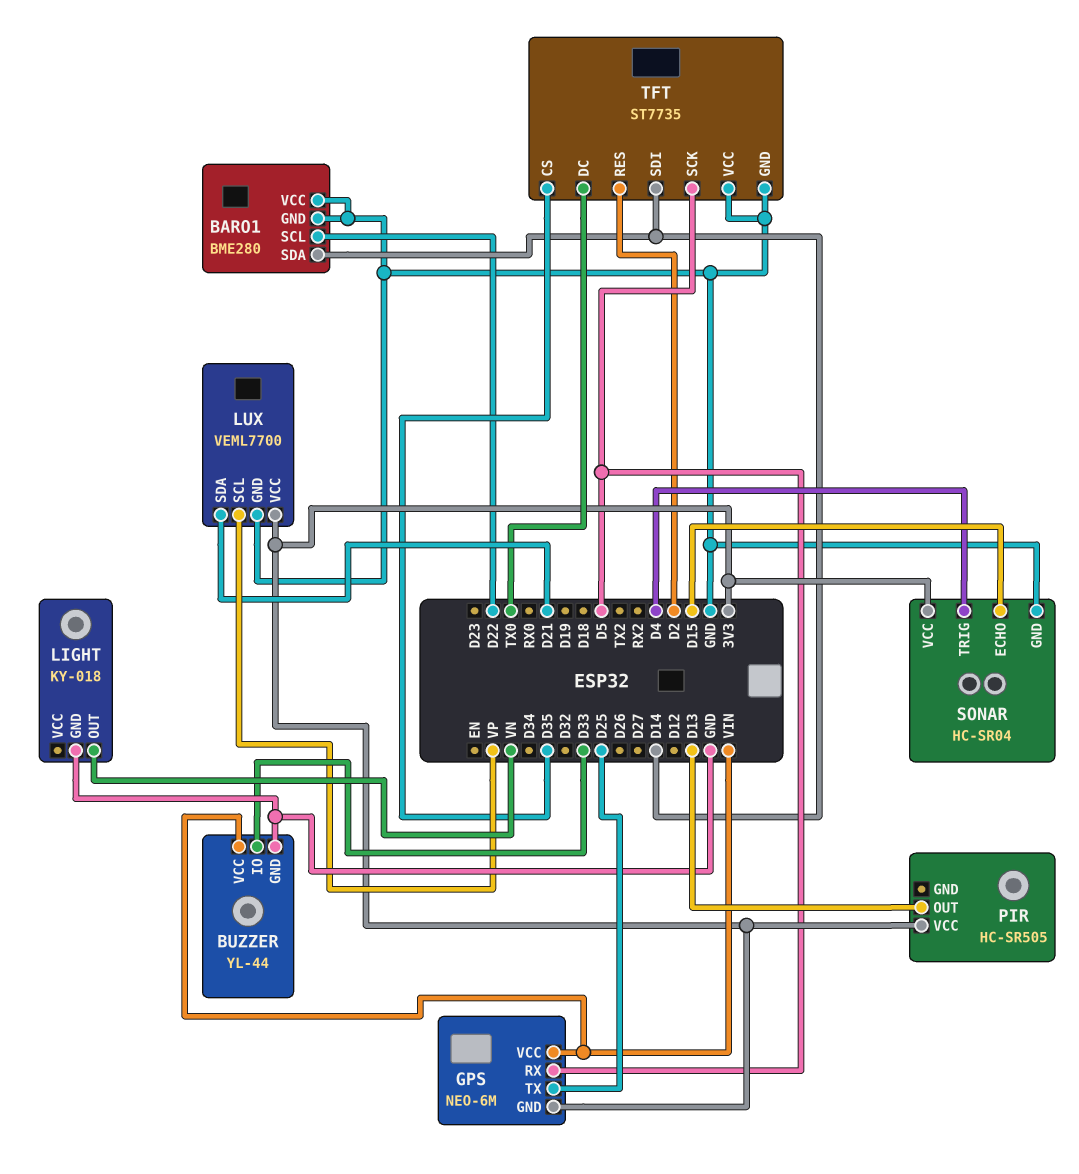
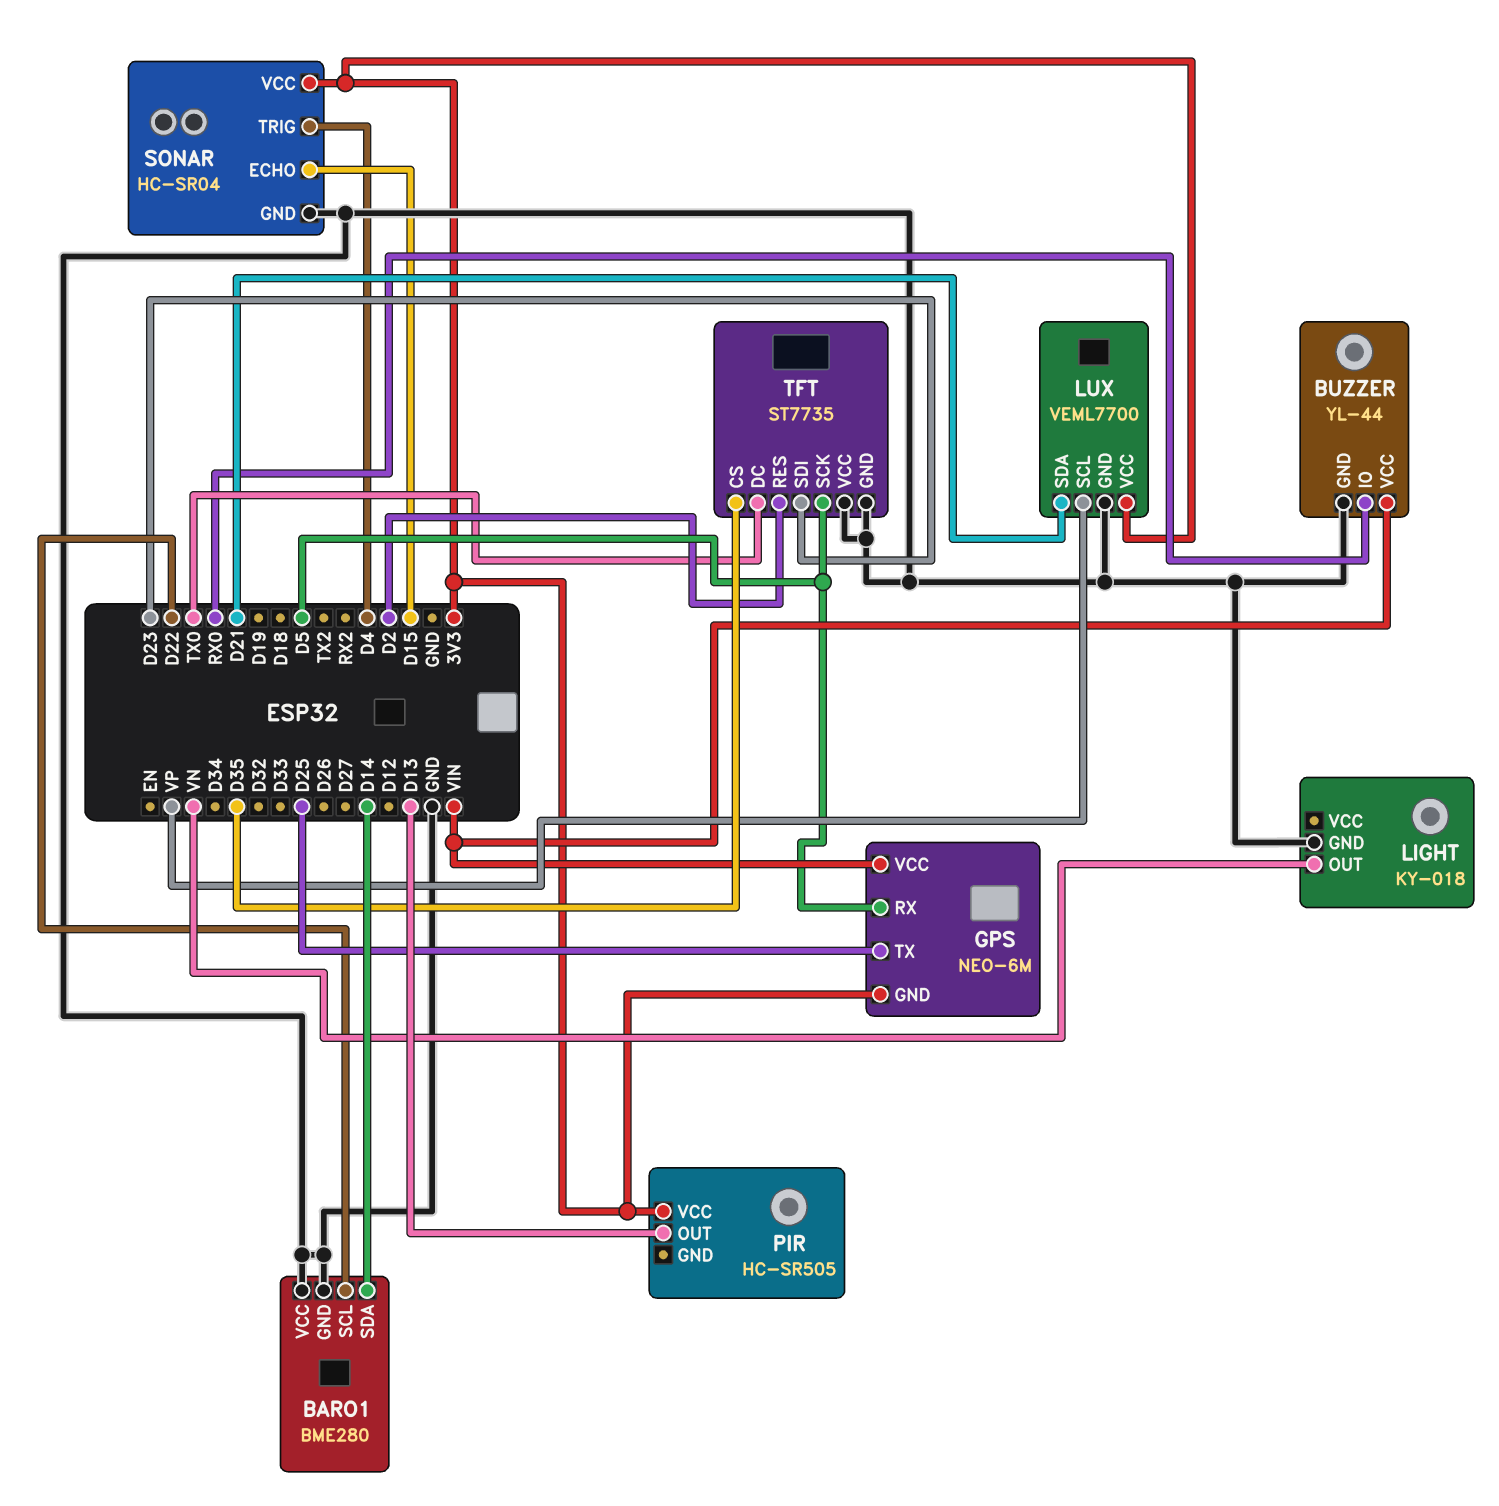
BUZZER pin IO: D33 -> RX0
TFT pin SDI: D14 -> D23

